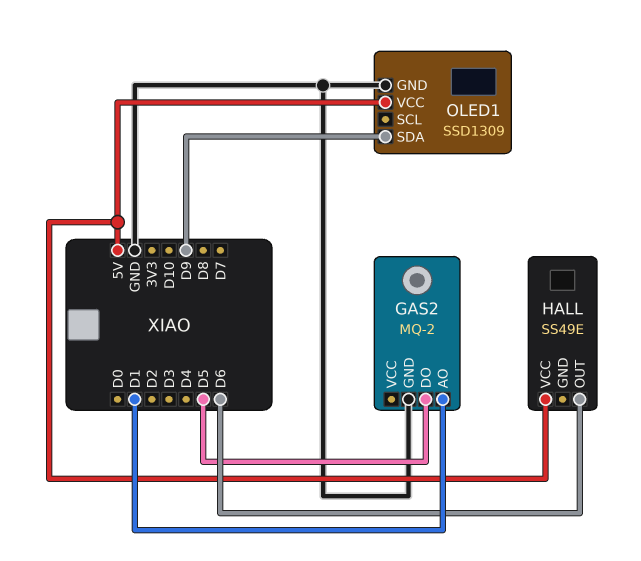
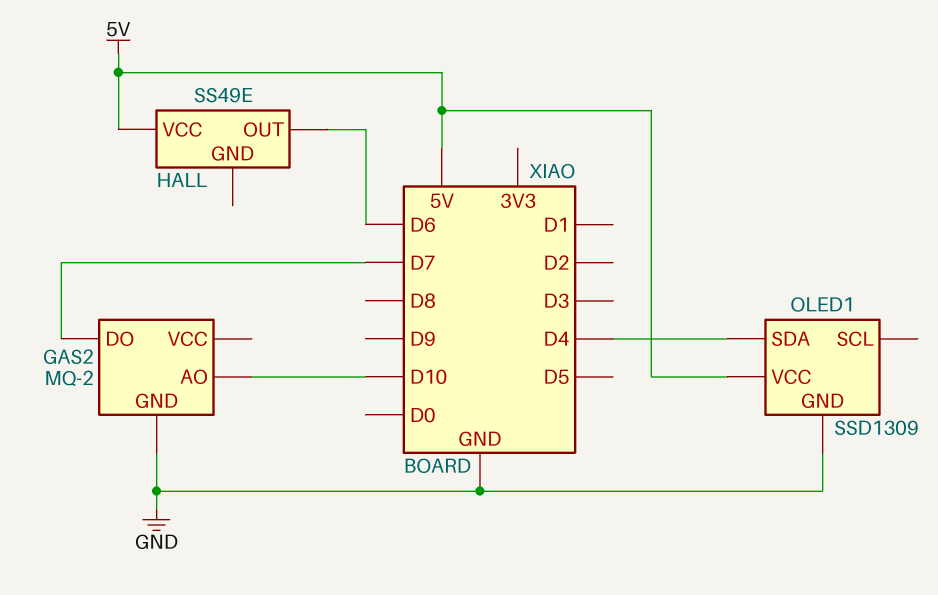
GAS2 pin AO: D1 -> D10
GAS2 pin DO: D5 -> D7
OLED1 pin SDA: D9 -> D4

